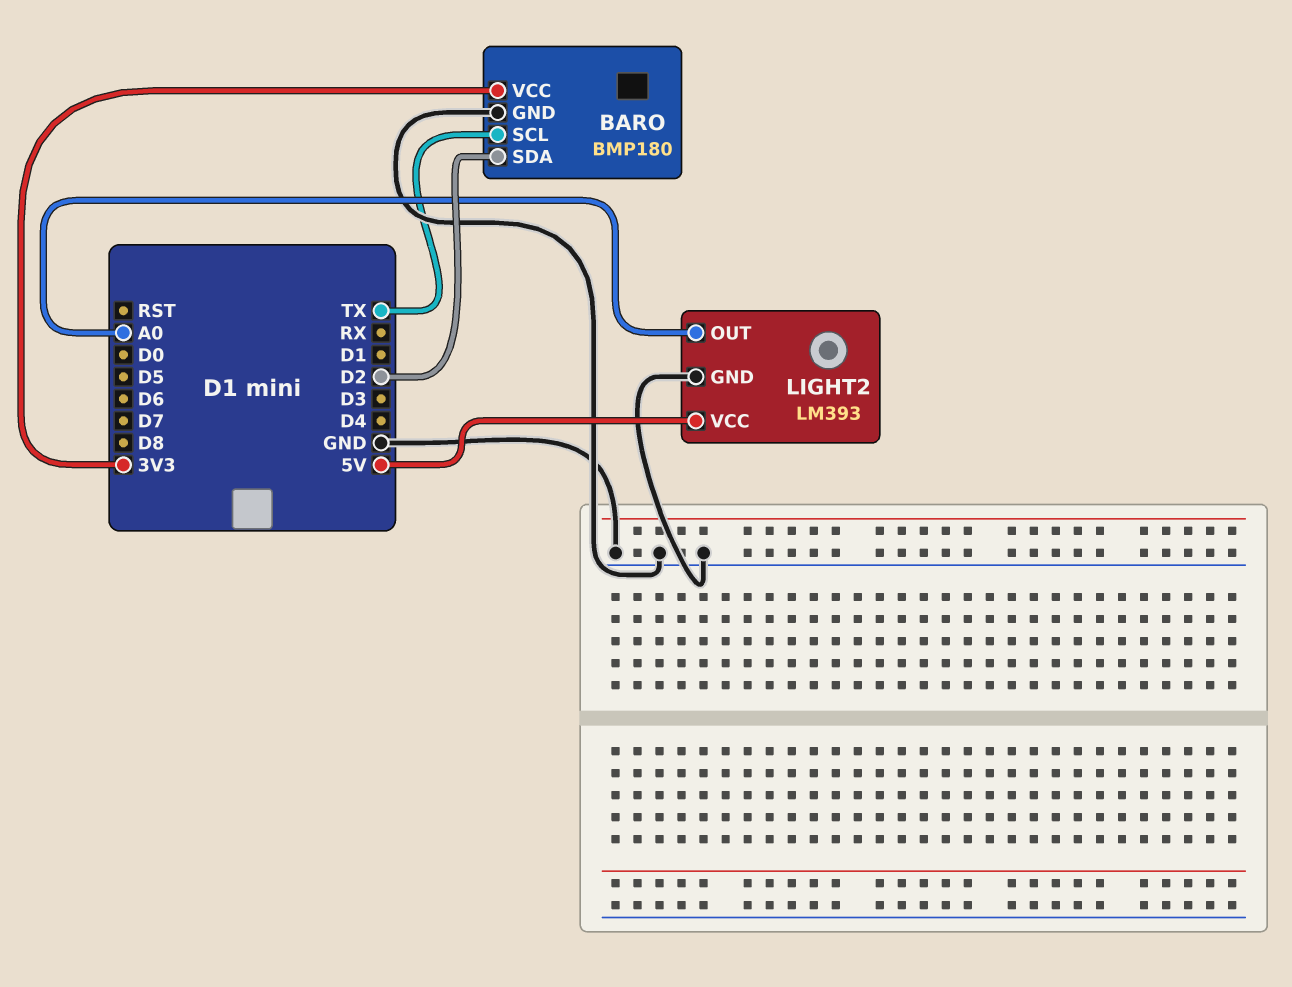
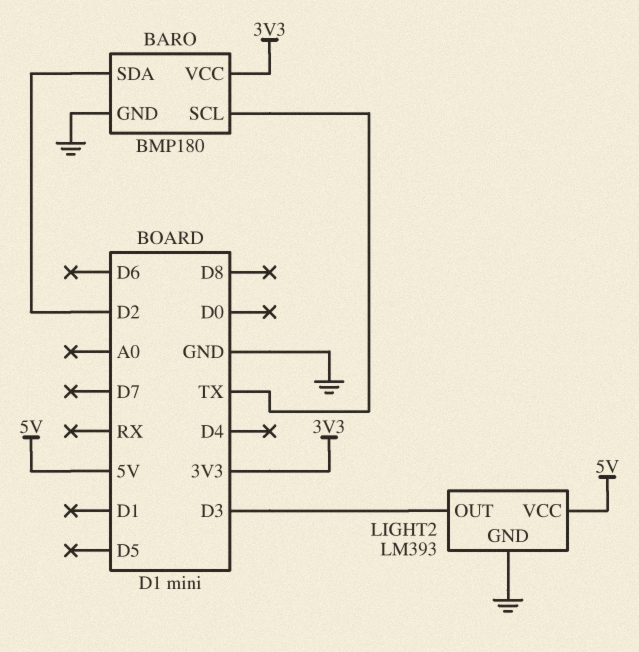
LIGHT2 pin OUT: A0 -> D3

